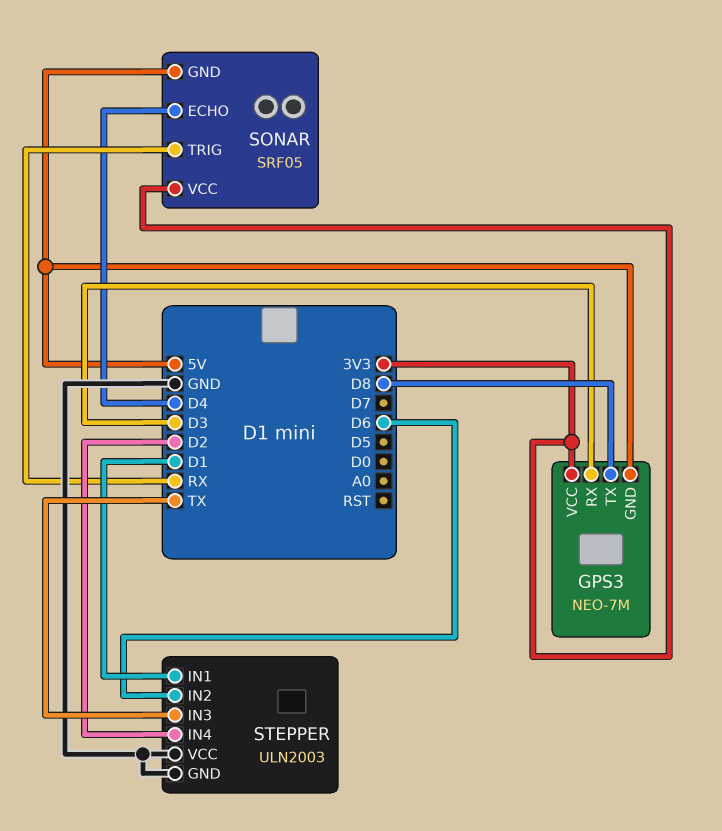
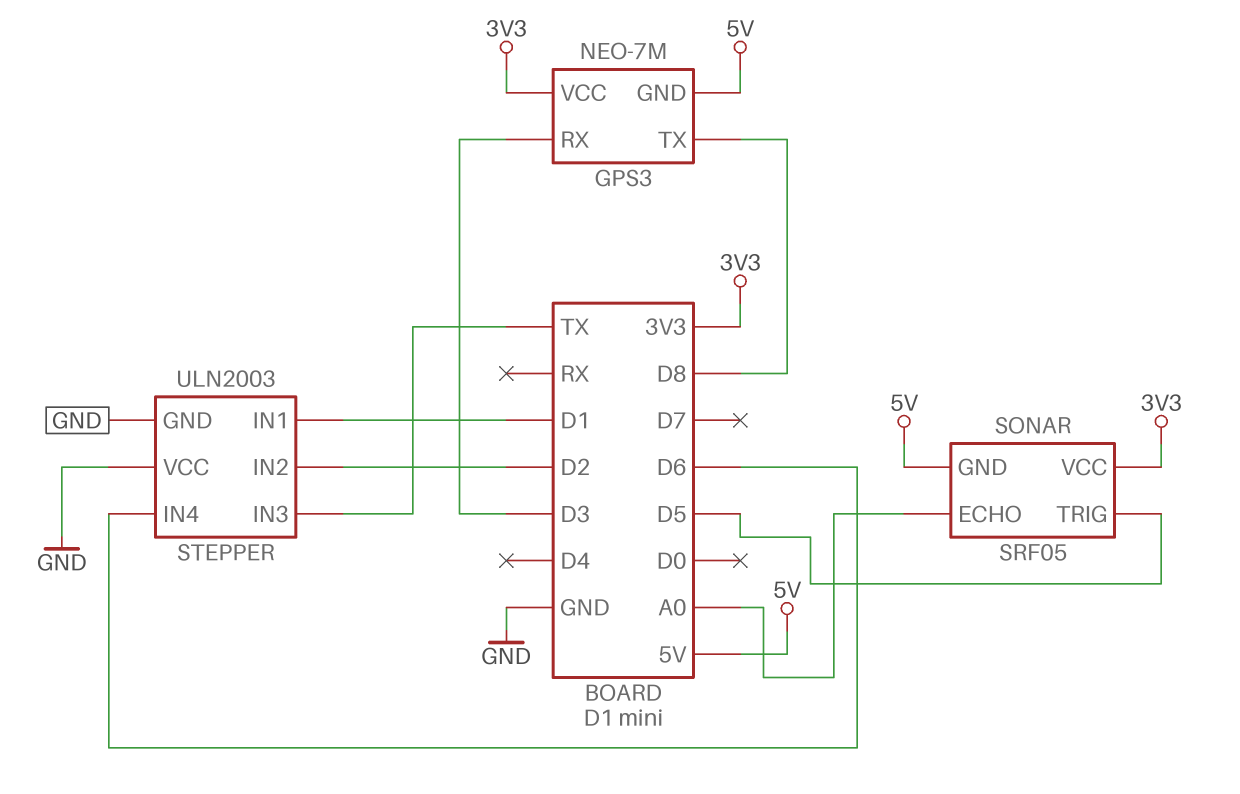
SONAR pin ECHO: D4 -> A0
SONAR pin TRIG: RX -> D5
STEPPER pin IN2: D6 -> D2
STEPPER pin IN4: D2 -> D6

